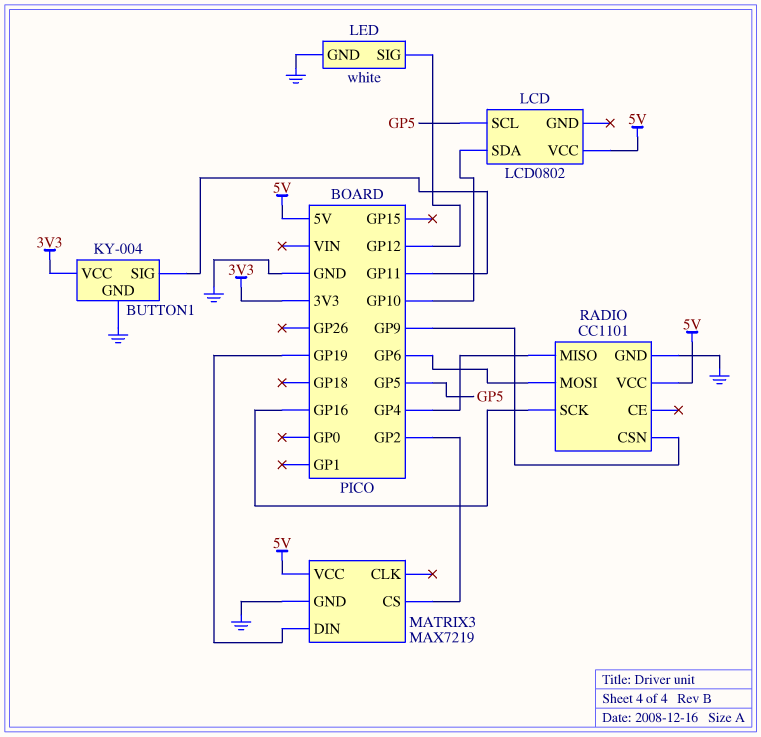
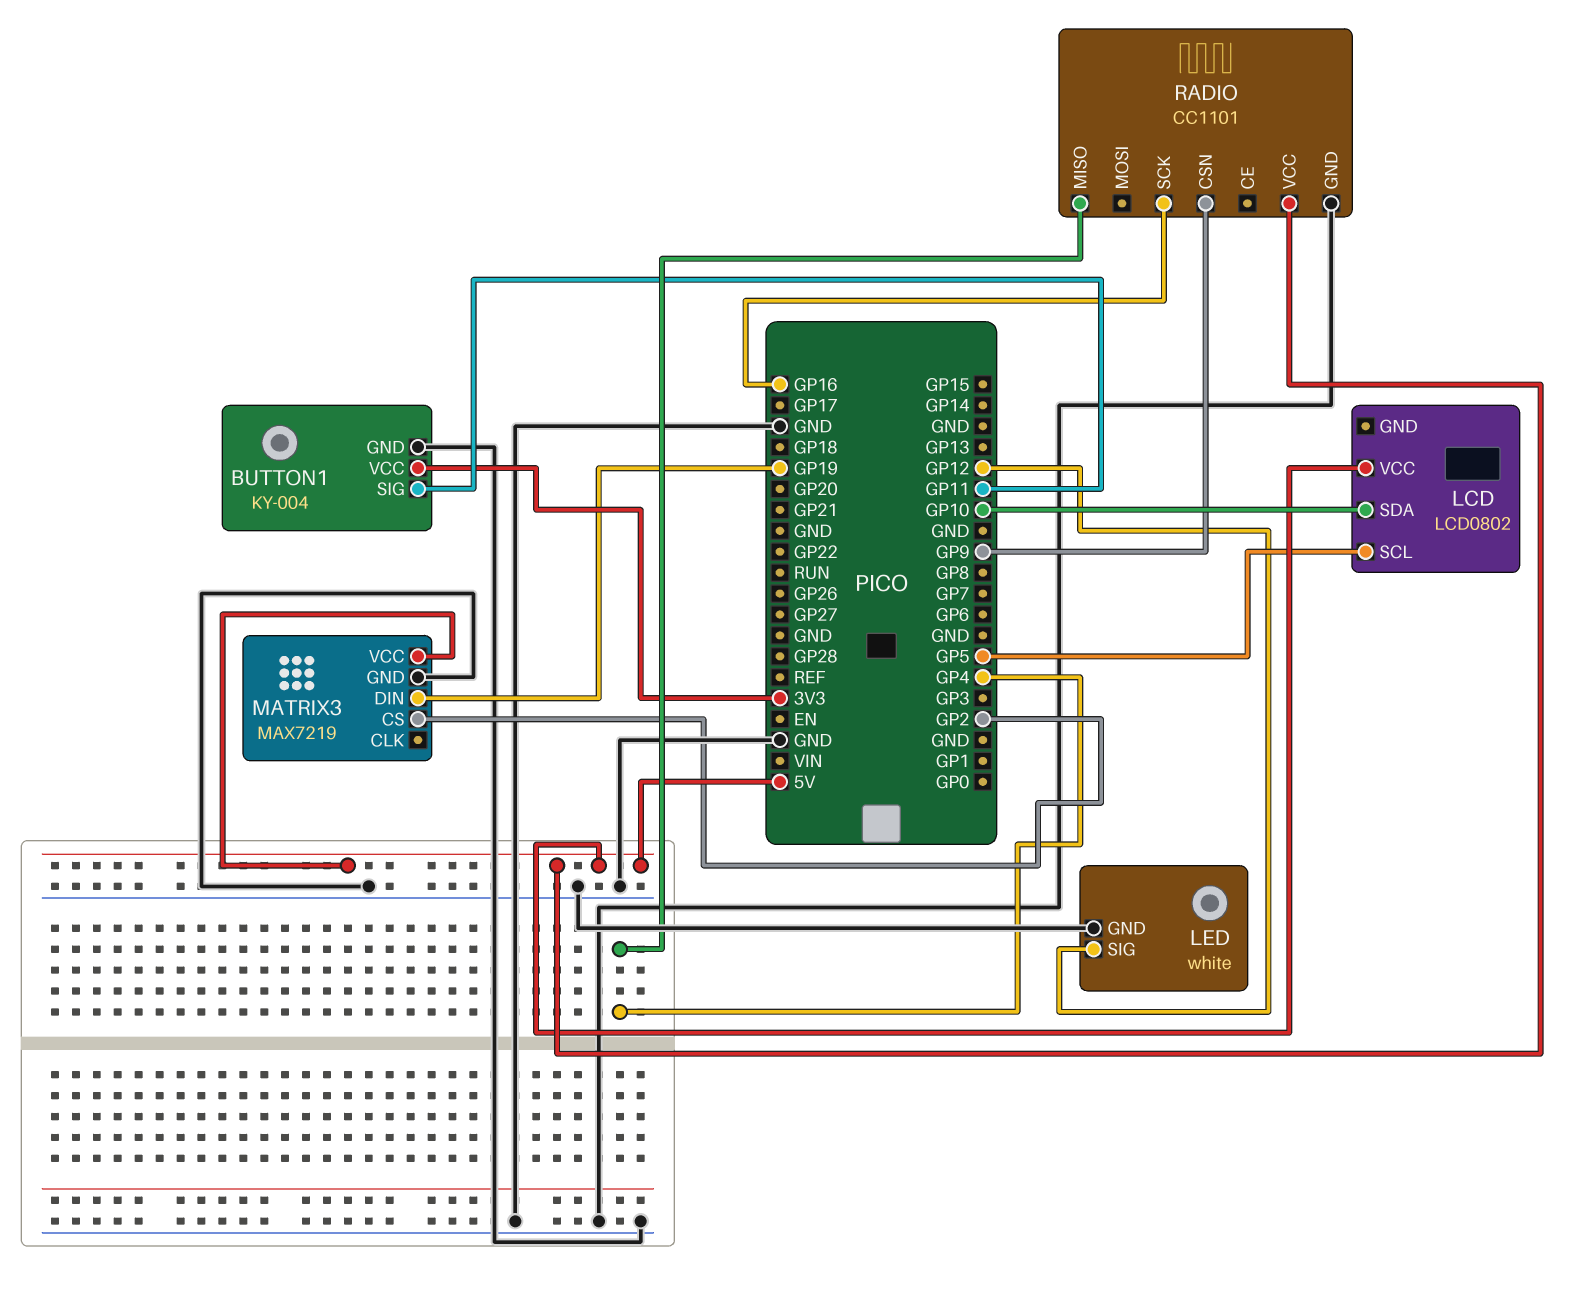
RADIO pin MOSI: GP6 -> none

